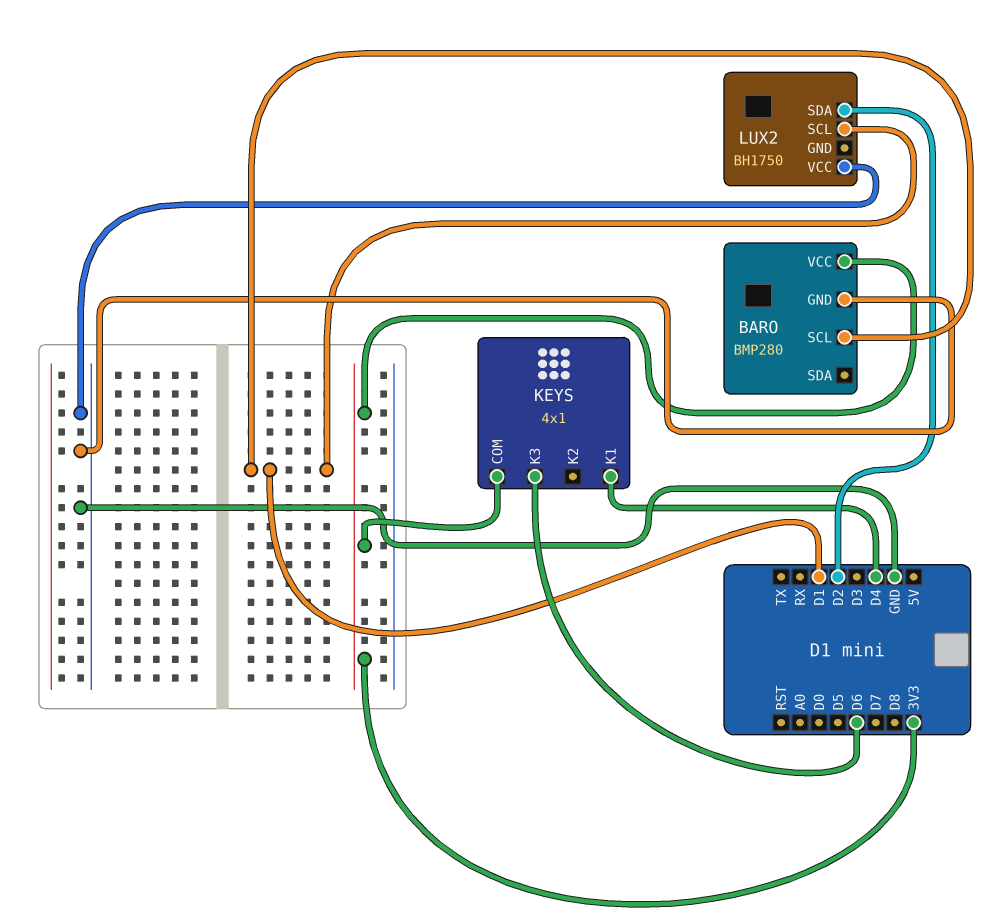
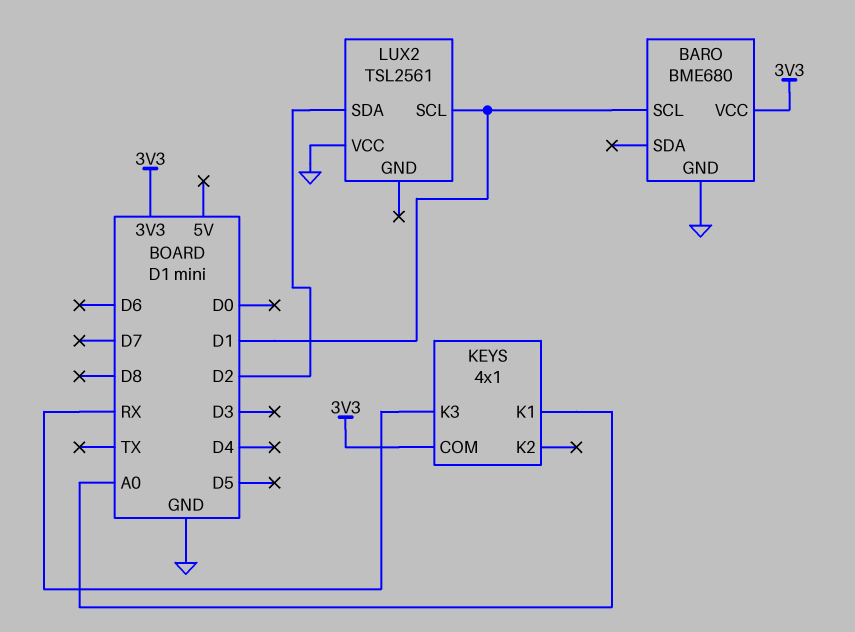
BARO: BMP280 -> BME680
KEYS pin K1: D4 -> A0
KEYS pin K3: D6 -> RX
LUX2: BH1750 -> TSL2561

